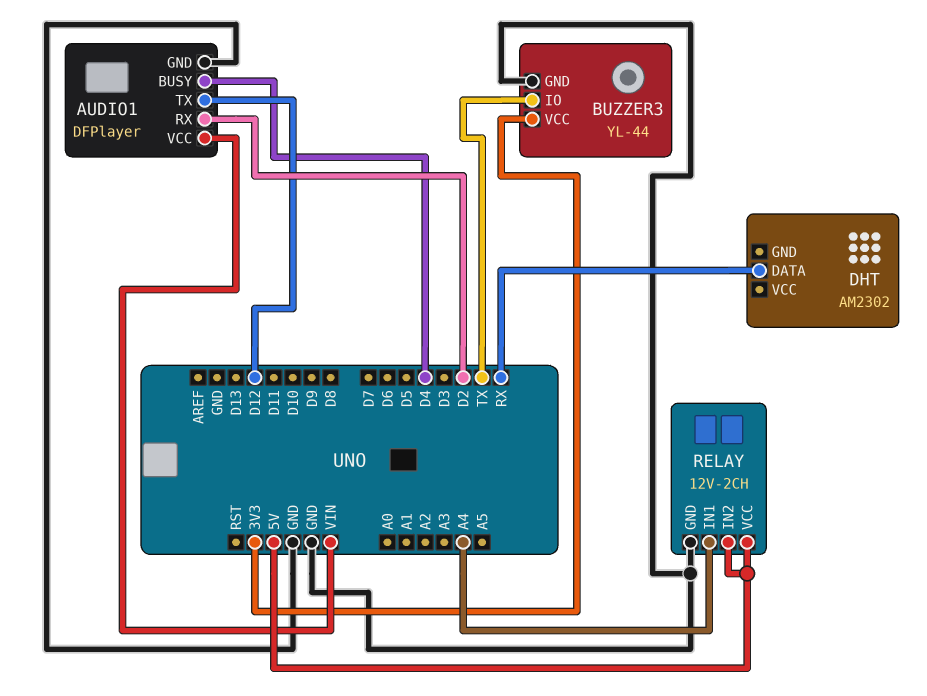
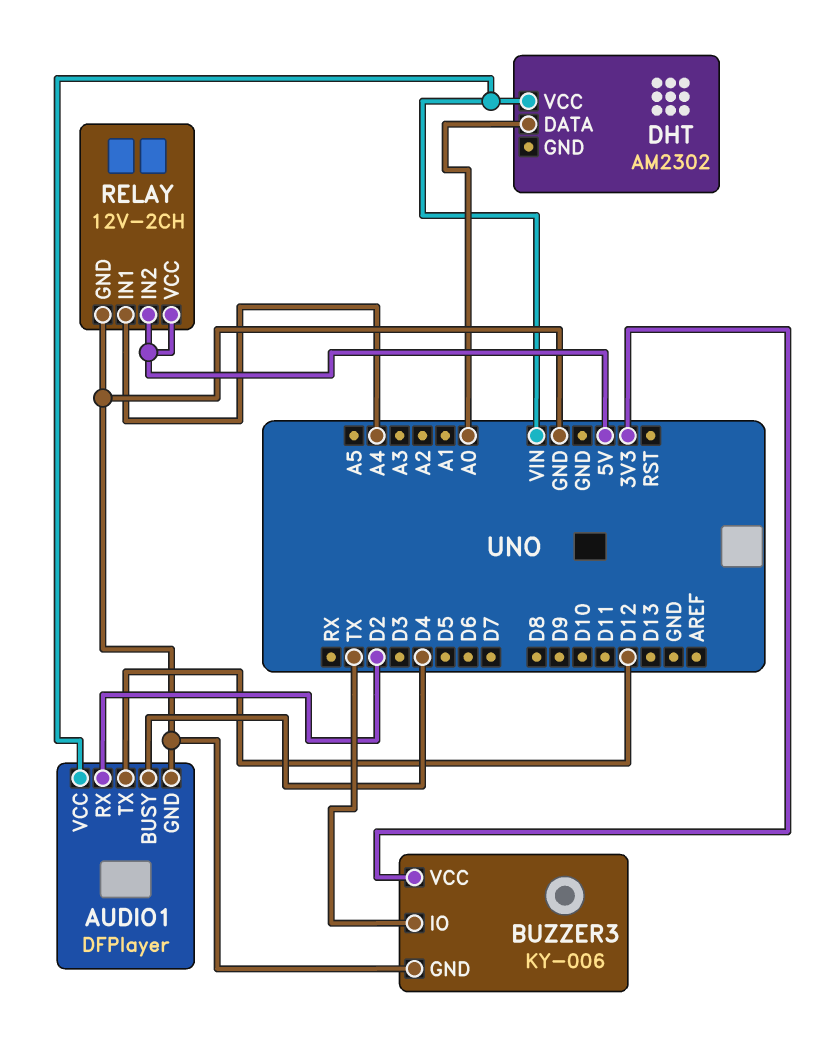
BUZZER3: YL-44 -> KY-006
DHT pin DATA: RX -> A0
DHT pin VCC: none -> VIN

